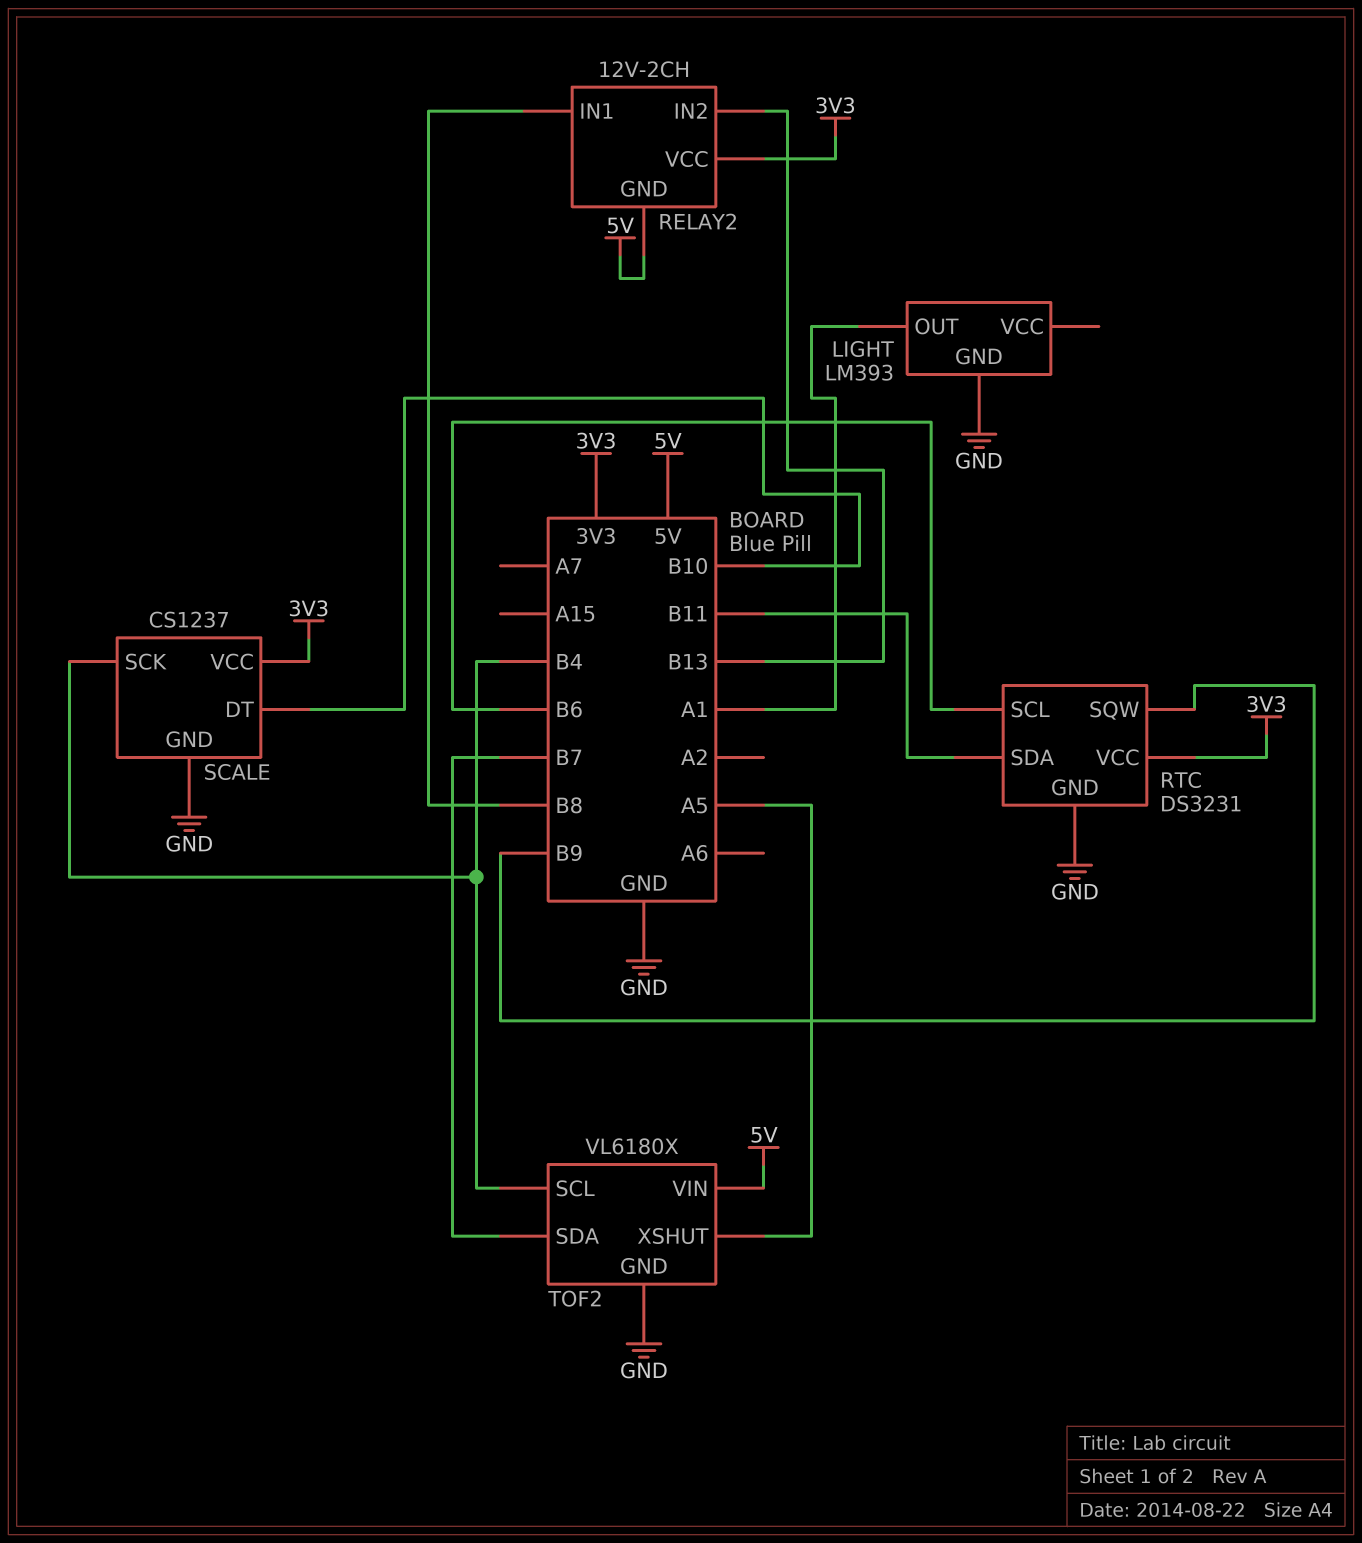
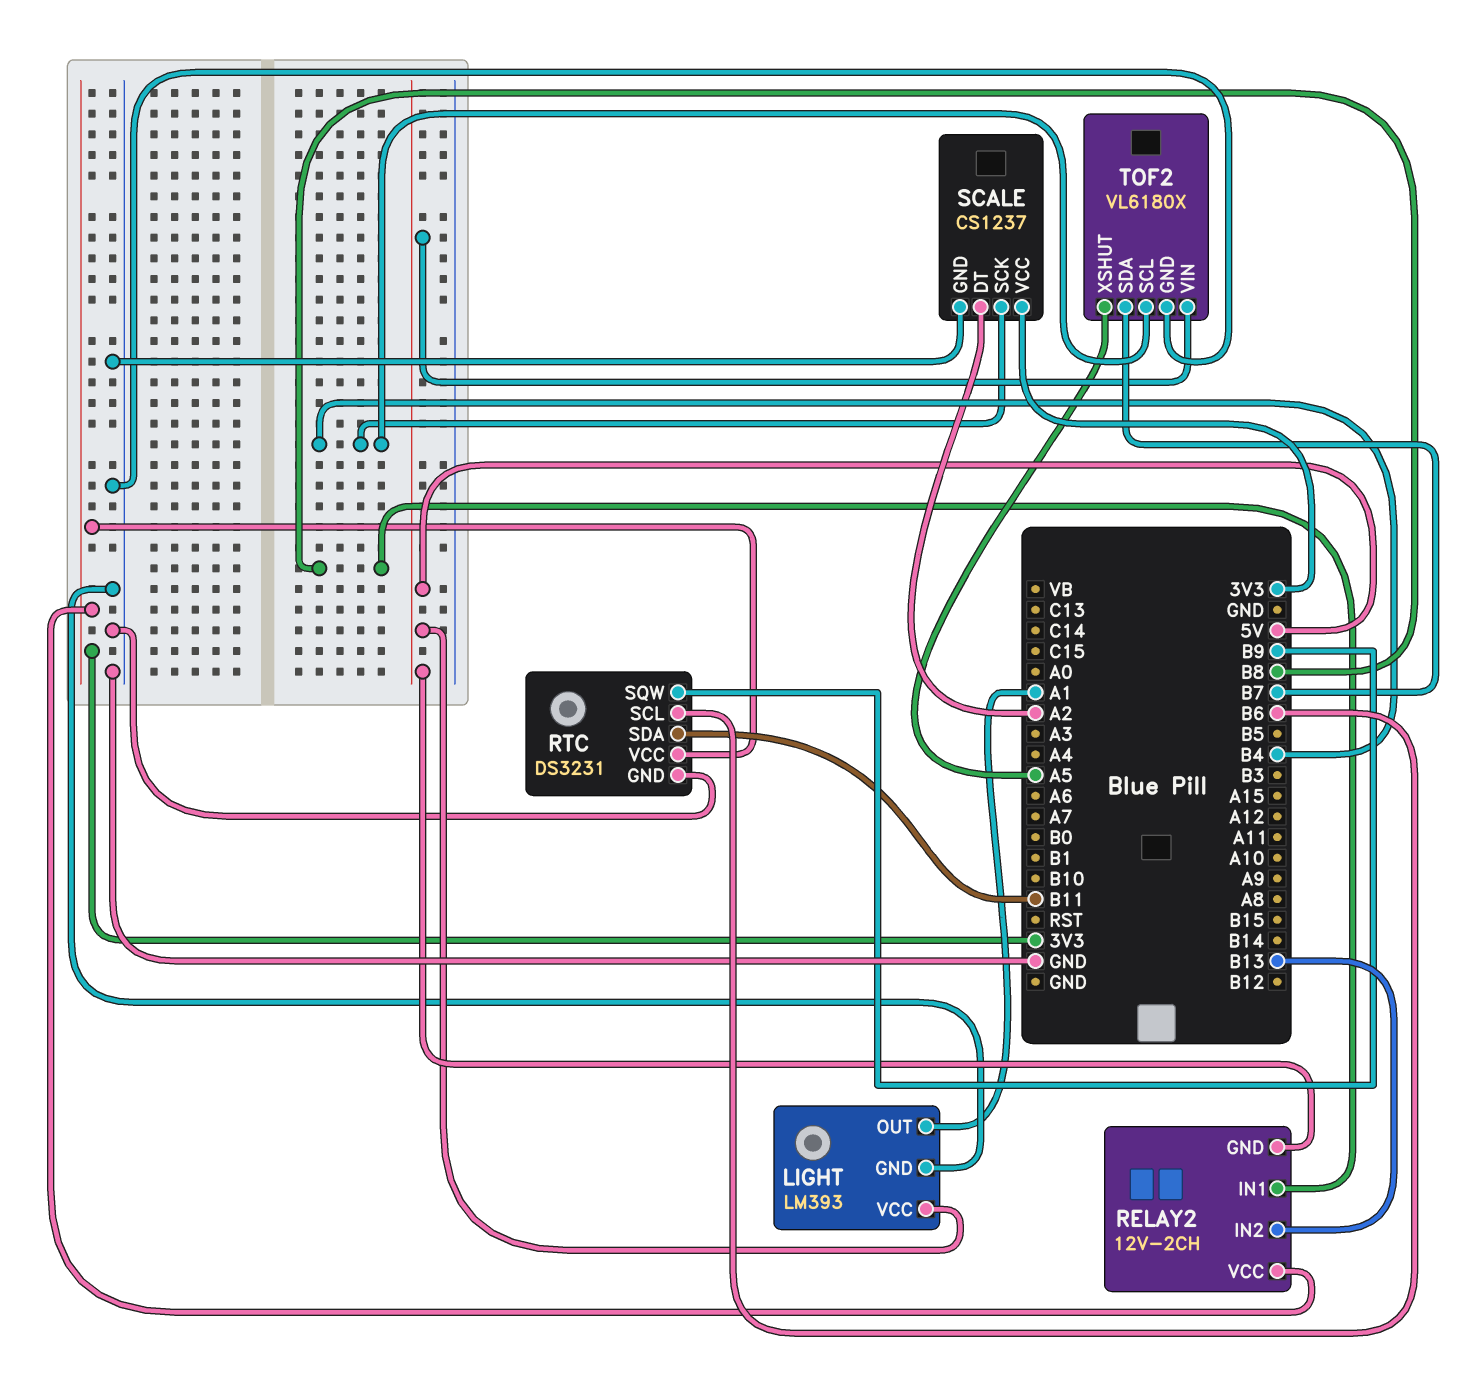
LIGHT pin VCC: none -> 5V
SCALE pin DT: B10 -> A2

